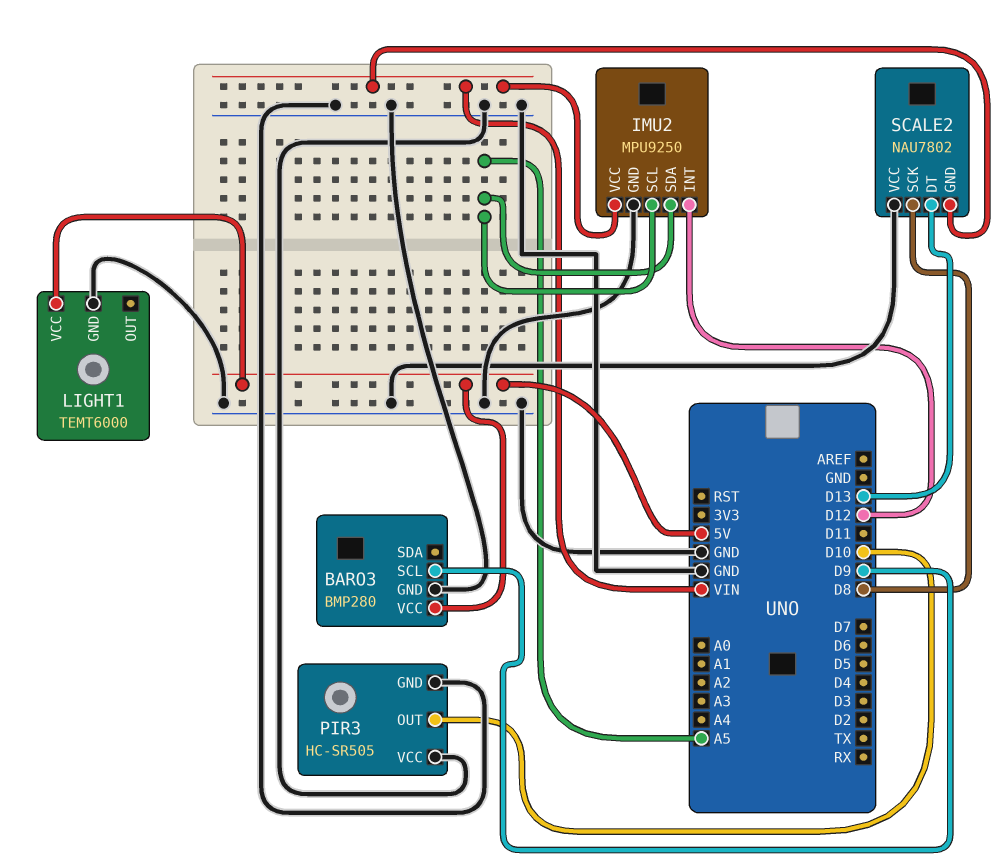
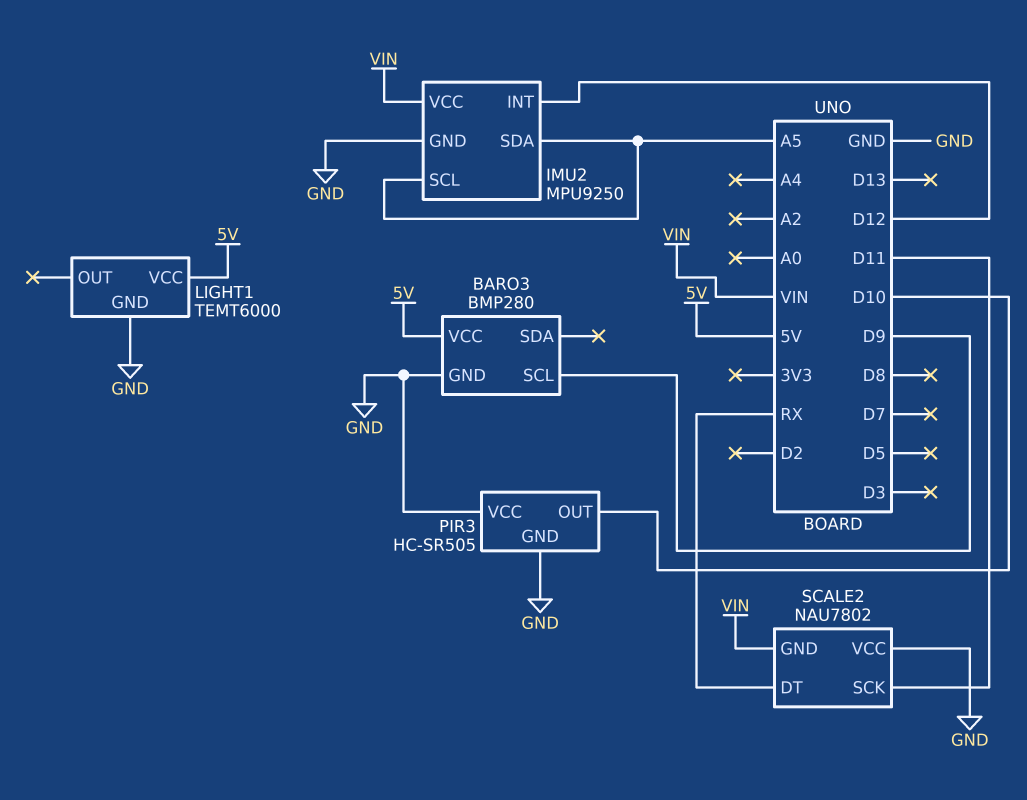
SCALE2 pin DT: D13 -> RX
SCALE2 pin SCK: D8 -> D11

